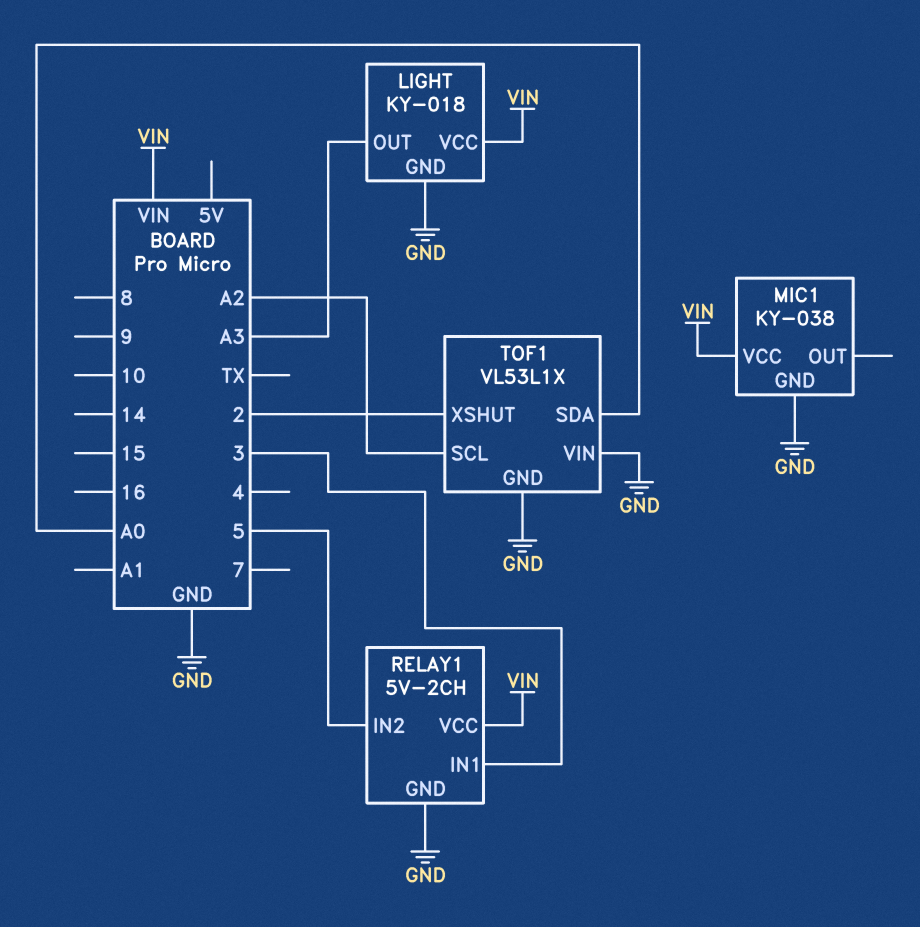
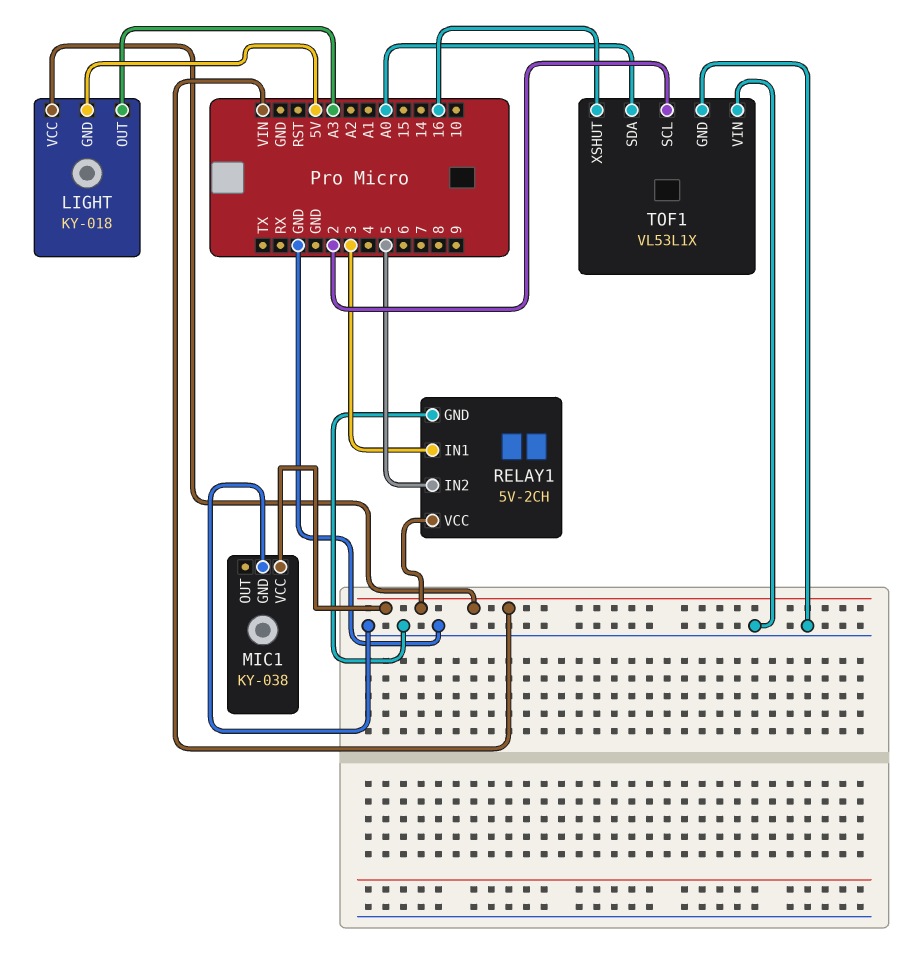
LIGHT pin GND: GND -> 5V
TOF1 pin SCL: A2 -> 2
TOF1 pin XSHUT: 2 -> 16

